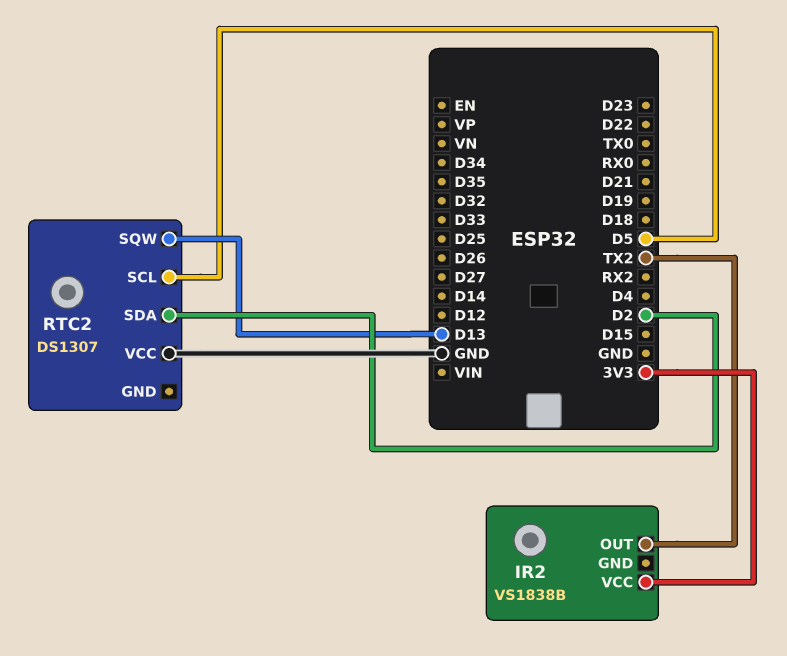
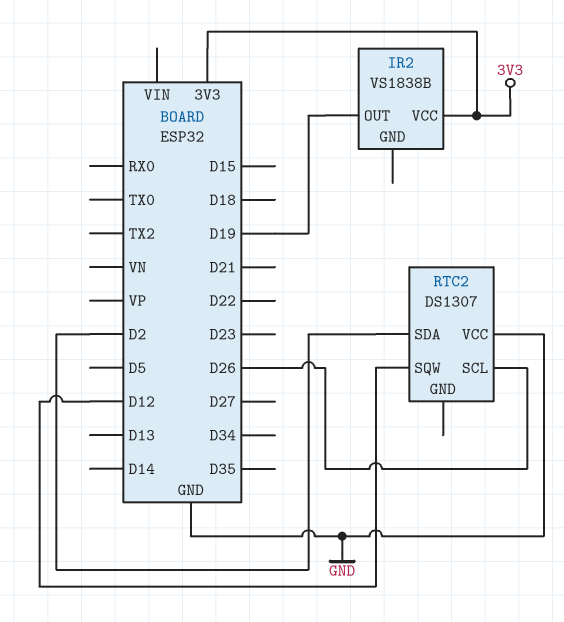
IR2 pin OUT: TX2 -> D19
RTC2 pin SCL: D5 -> D26
RTC2 pin SQW: D13 -> D12

